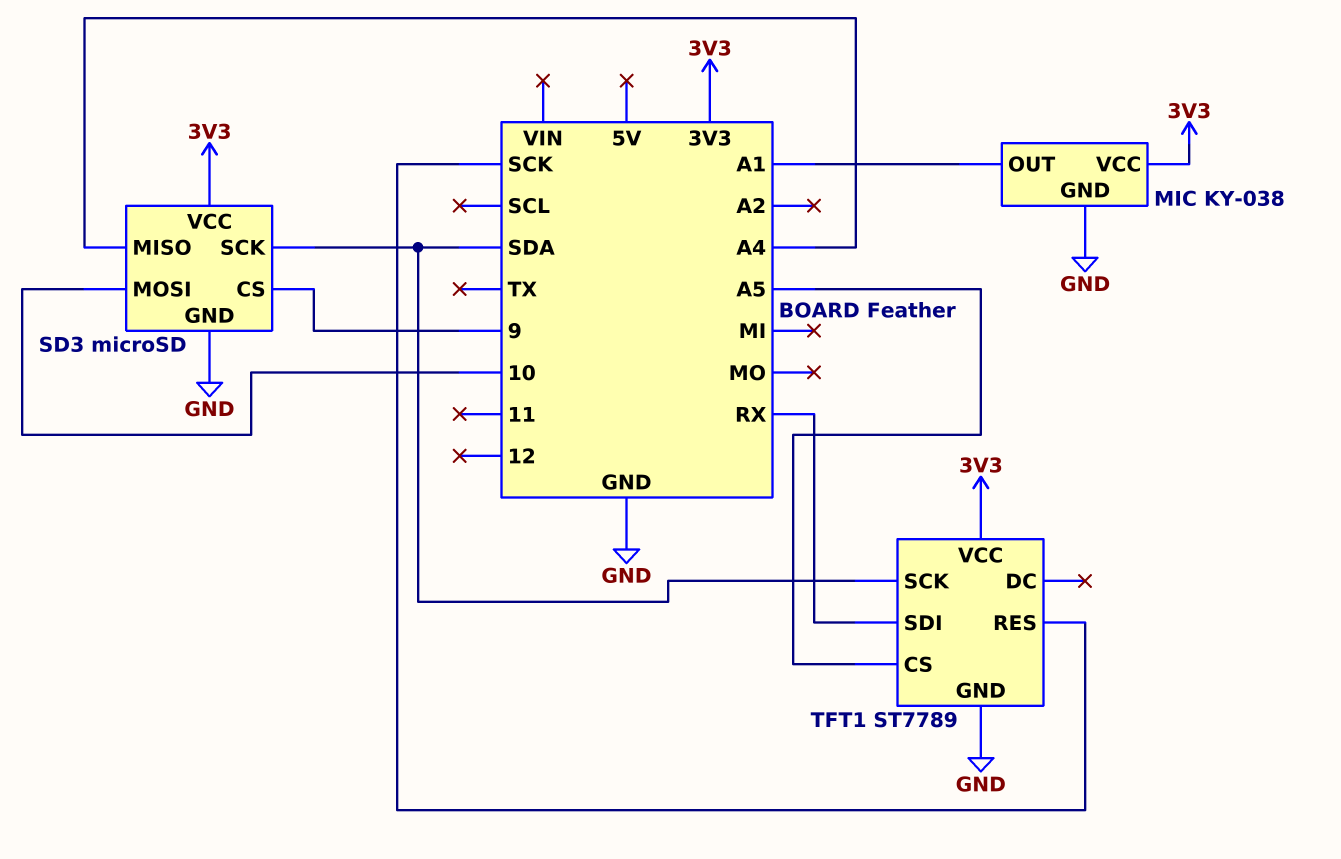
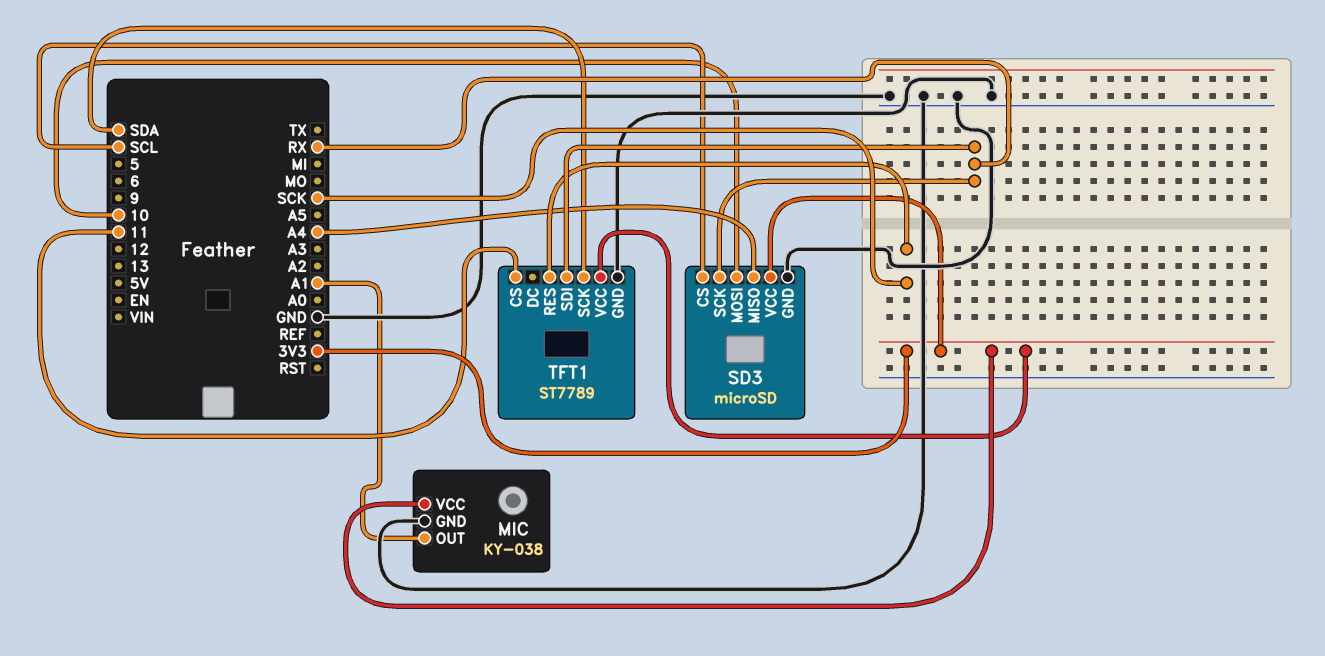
SD3 pin CS: 9 -> SCL
SD3 pin SCK: SDA -> RX
TFT1 pin CS: A5 -> 11

